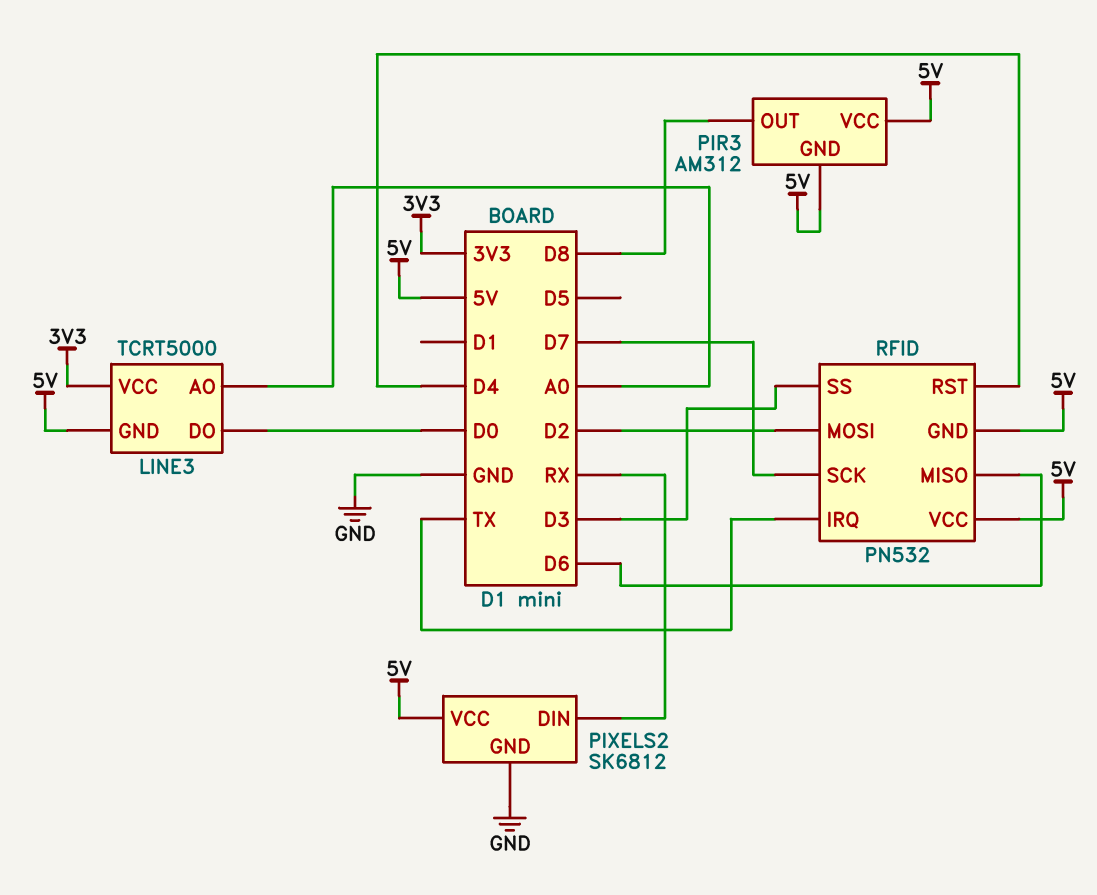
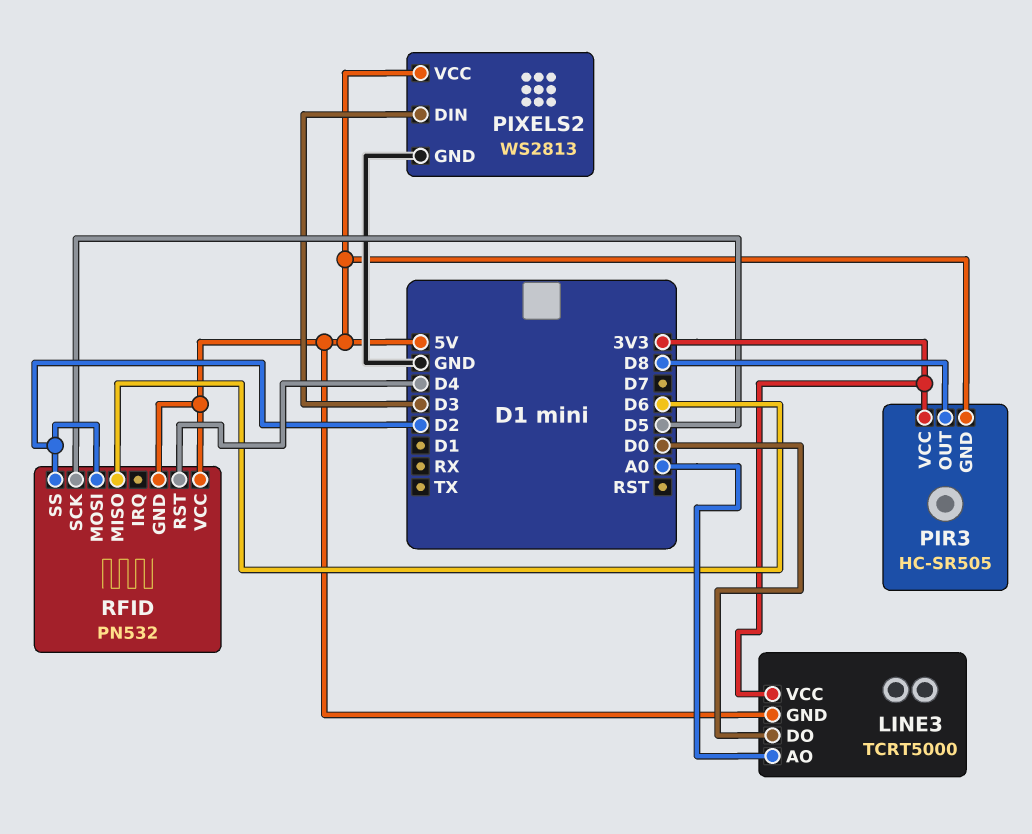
PIR3: AM312 -> HC-SR505
PIR3 pin VCC: 5V -> 3V3
PIXELS2: SK6812 -> WS2813
PIXELS2 pin DIN: RX -> D3
RFID pin IRQ: TX -> none
RFID pin SCK: D7 -> D5
RFID pin SS: D3 -> D2

